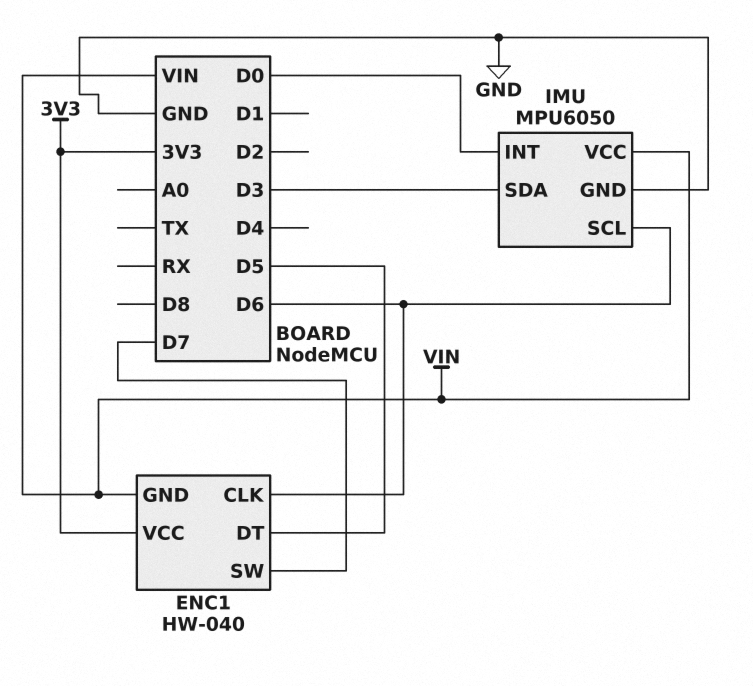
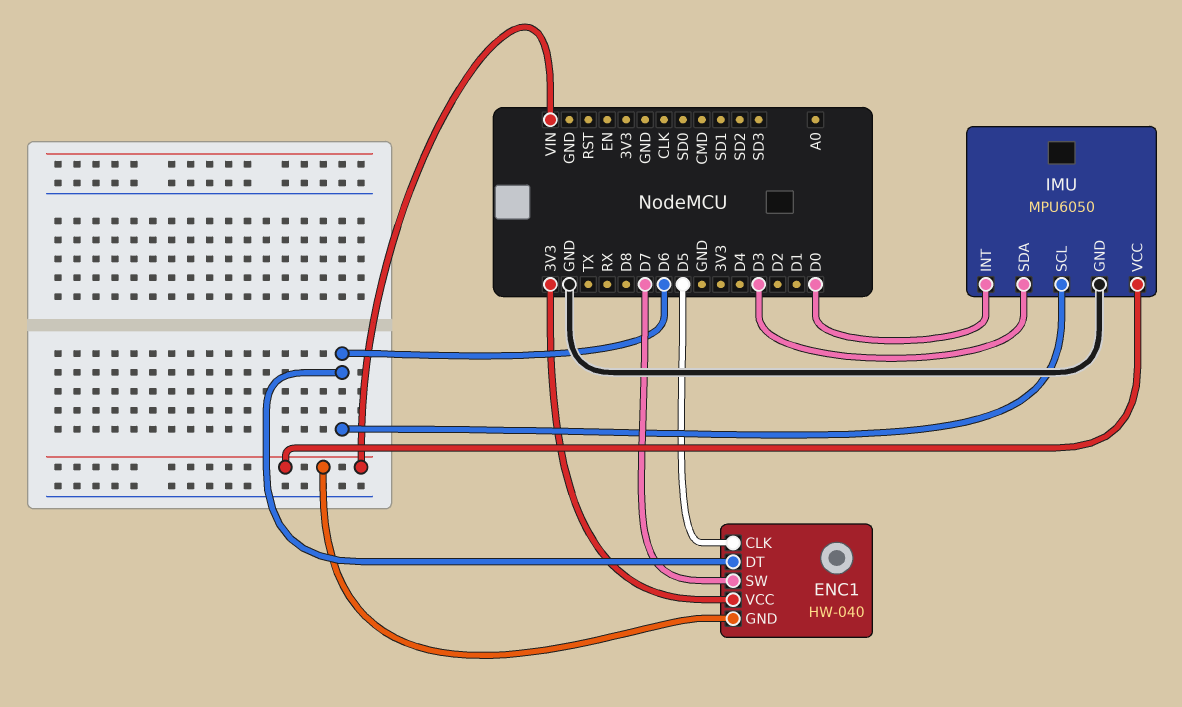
ENC1 pin CLK: D6 -> D5
ENC1 pin DT: D5 -> D6

